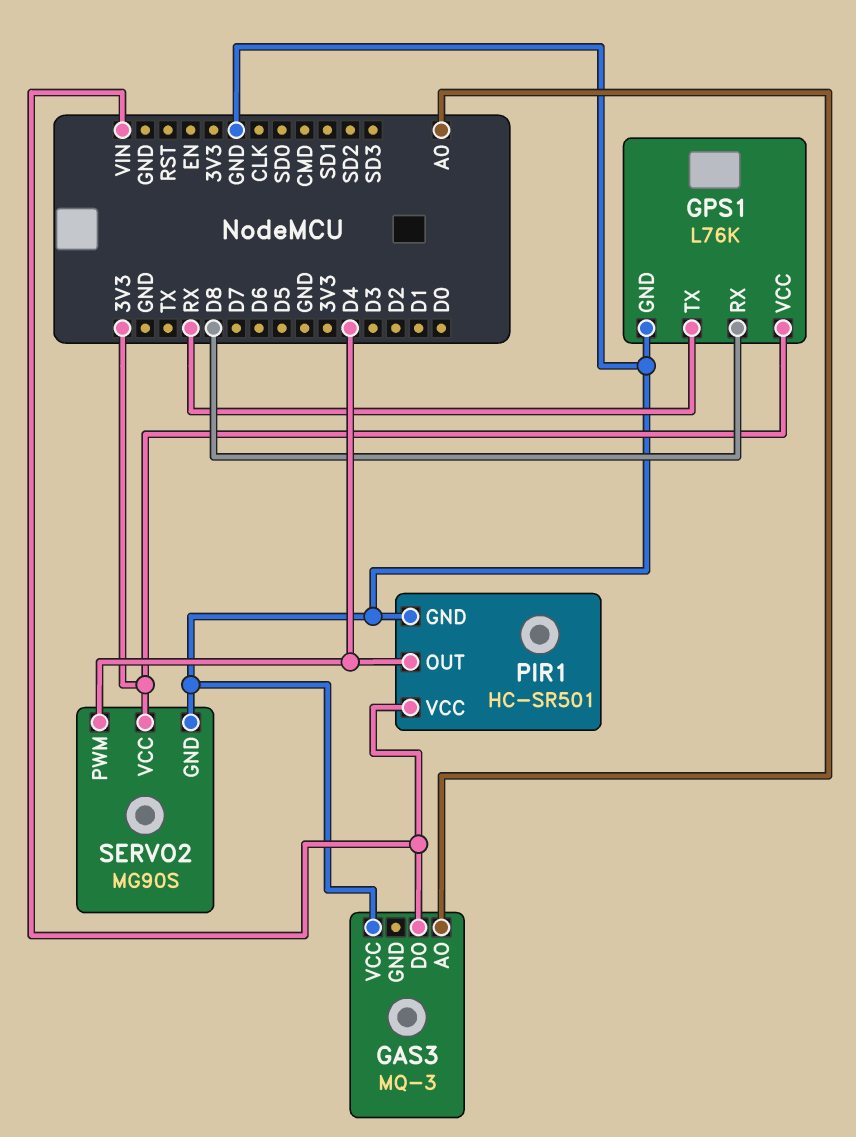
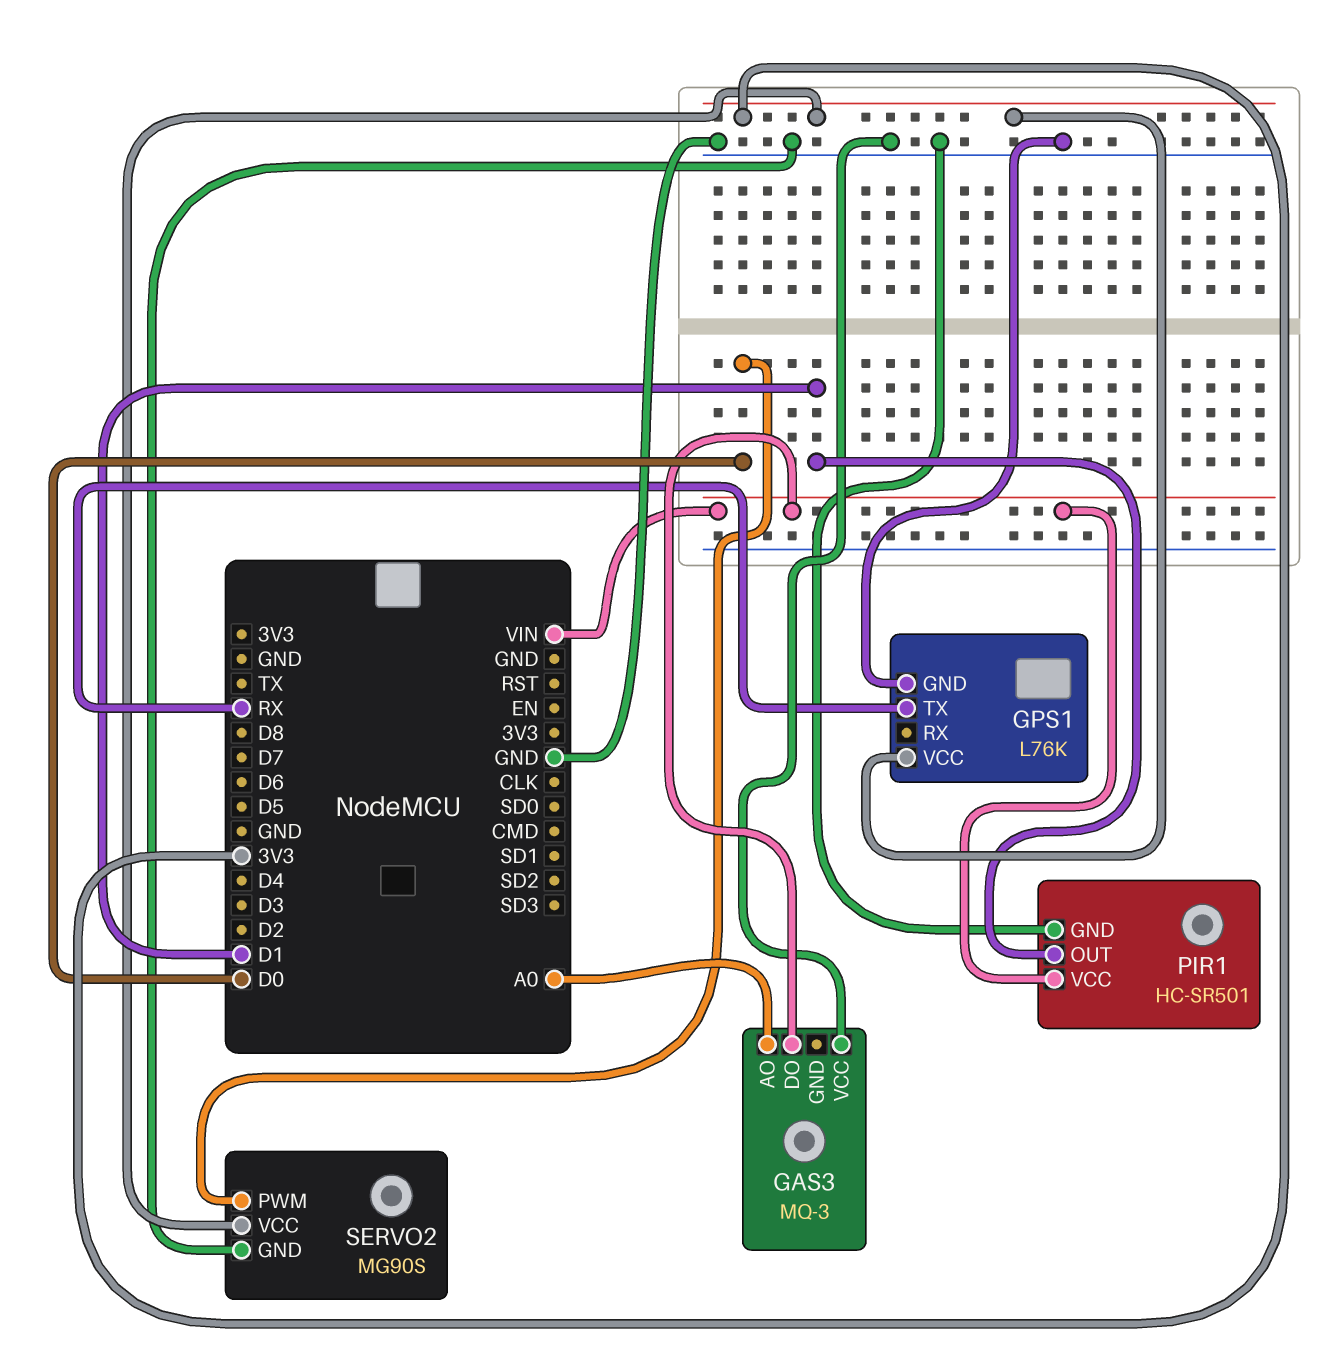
GPS1 pin RX: D8 -> none
PIR1 pin OUT: D4 -> D1
SERVO2 pin PWM: D4 -> D0

